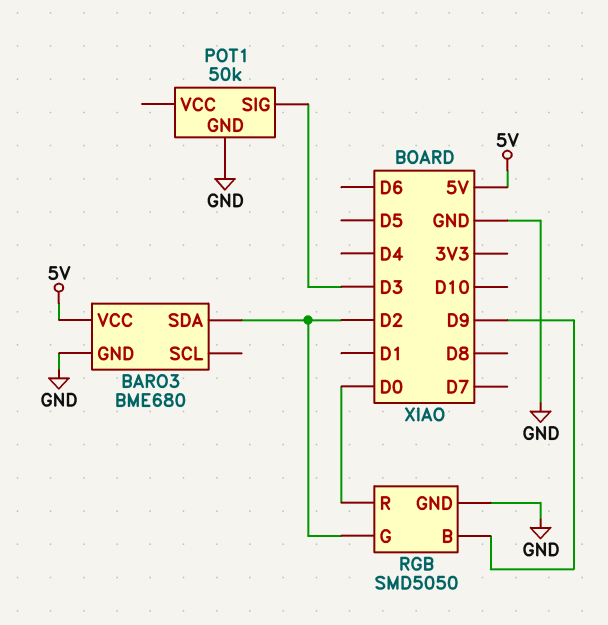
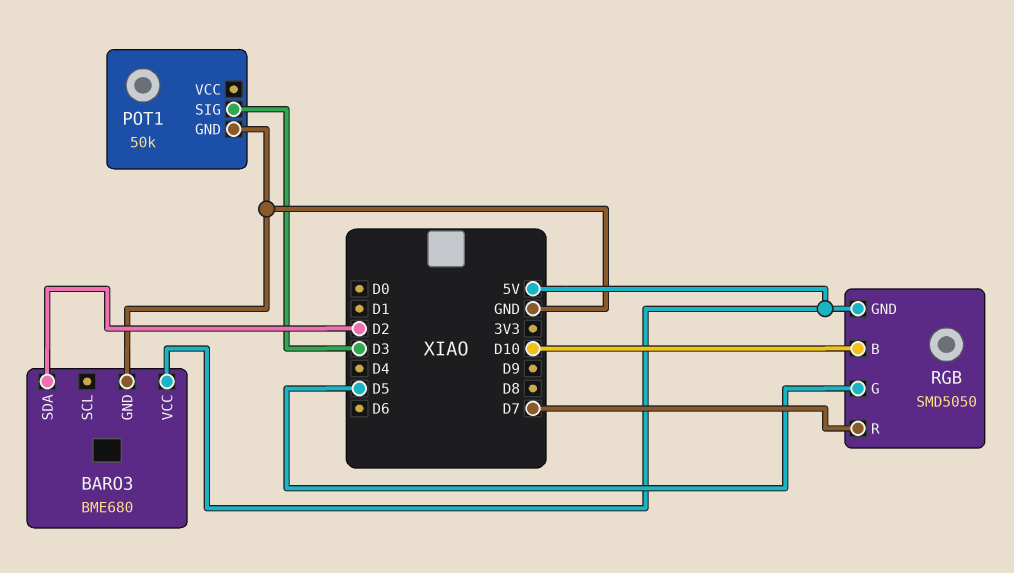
RGB pin B: D9 -> D10
RGB pin G: D2 -> D5
RGB pin GND: GND -> 5V
RGB pin R: D0 -> D7

